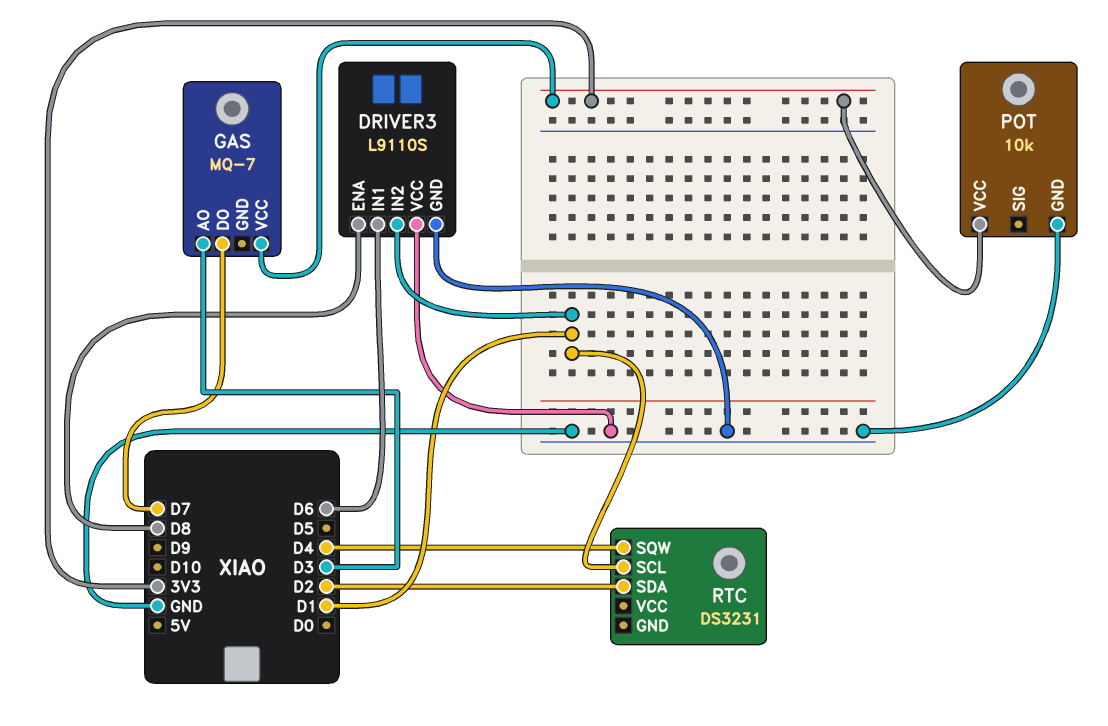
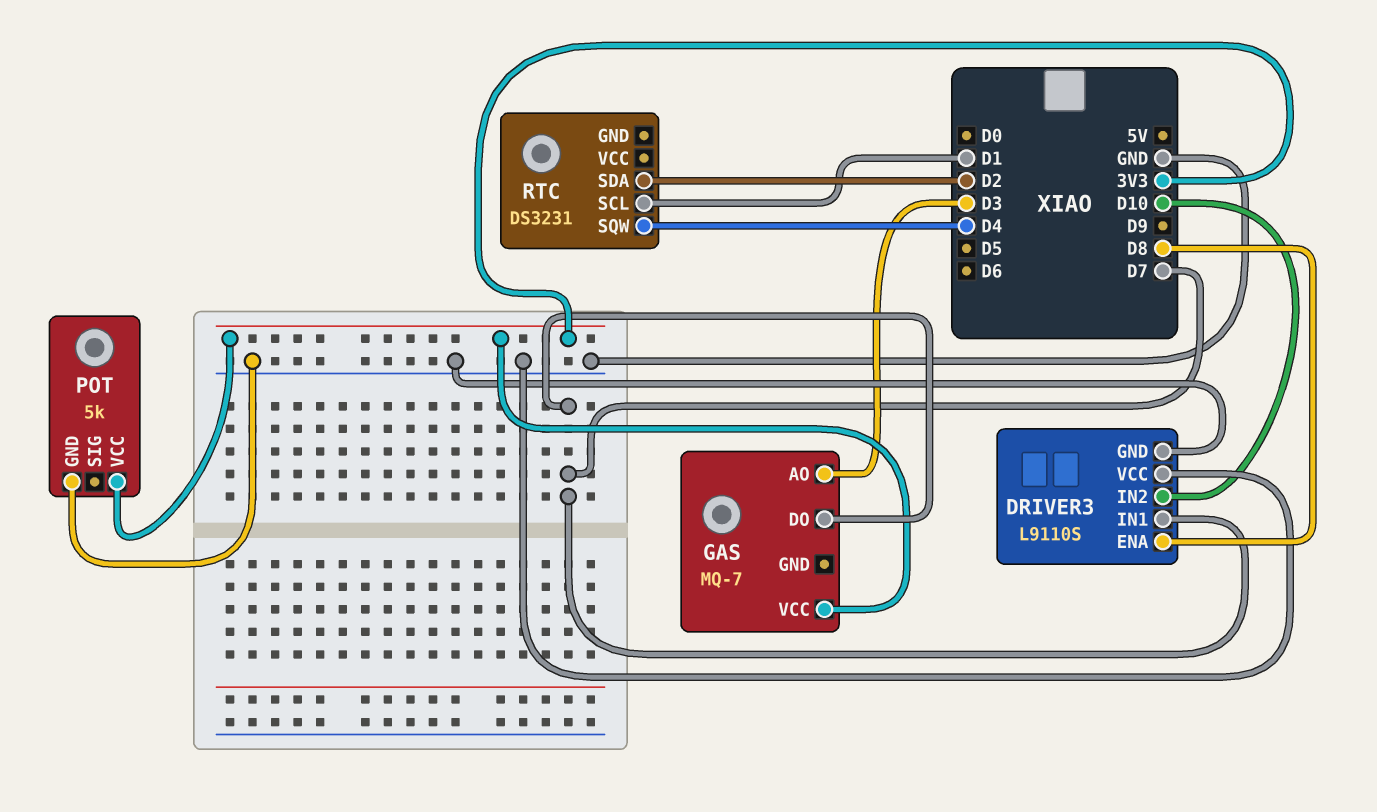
DRIVER3 pin IN1: D6 -> D7
DRIVER3 pin IN2: D1 -> D10
POT: 10k -> 5k

